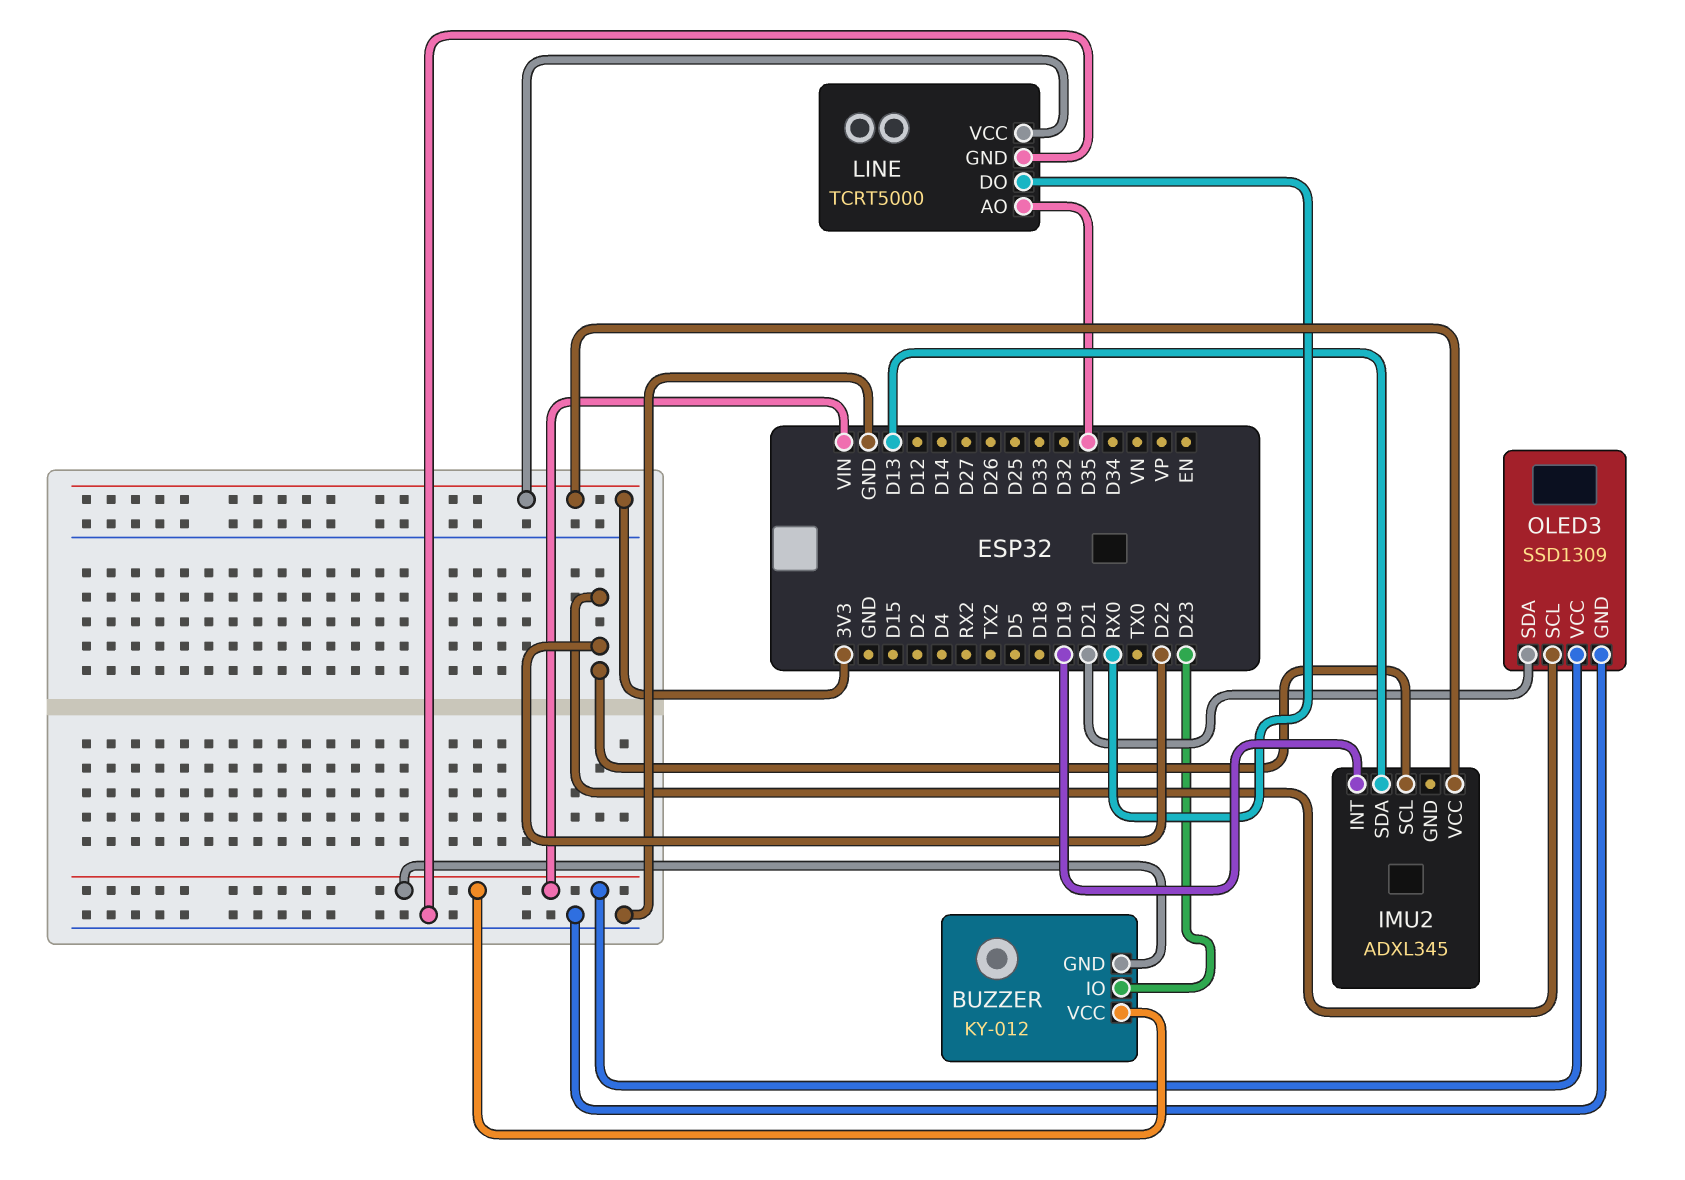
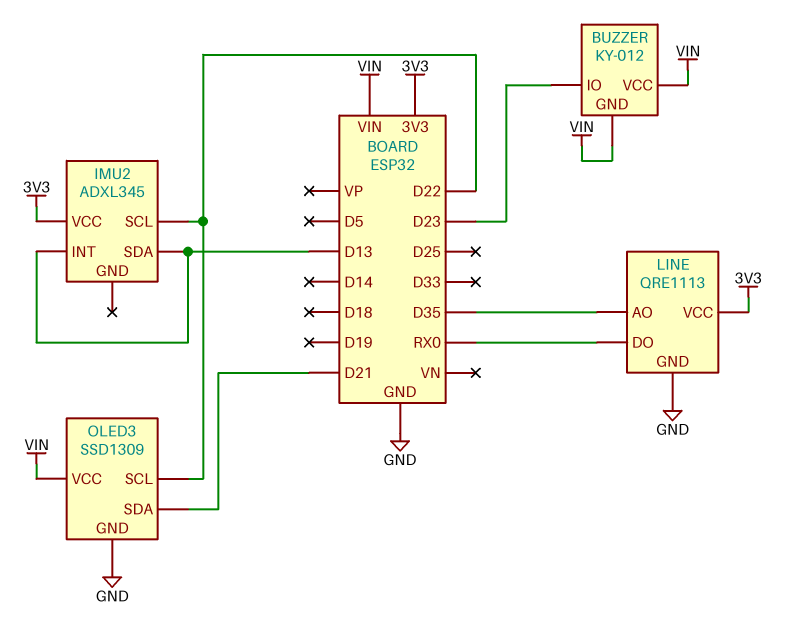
IMU2 pin INT: D19 -> D13
LINE: TCRT5000 -> QRE1113

